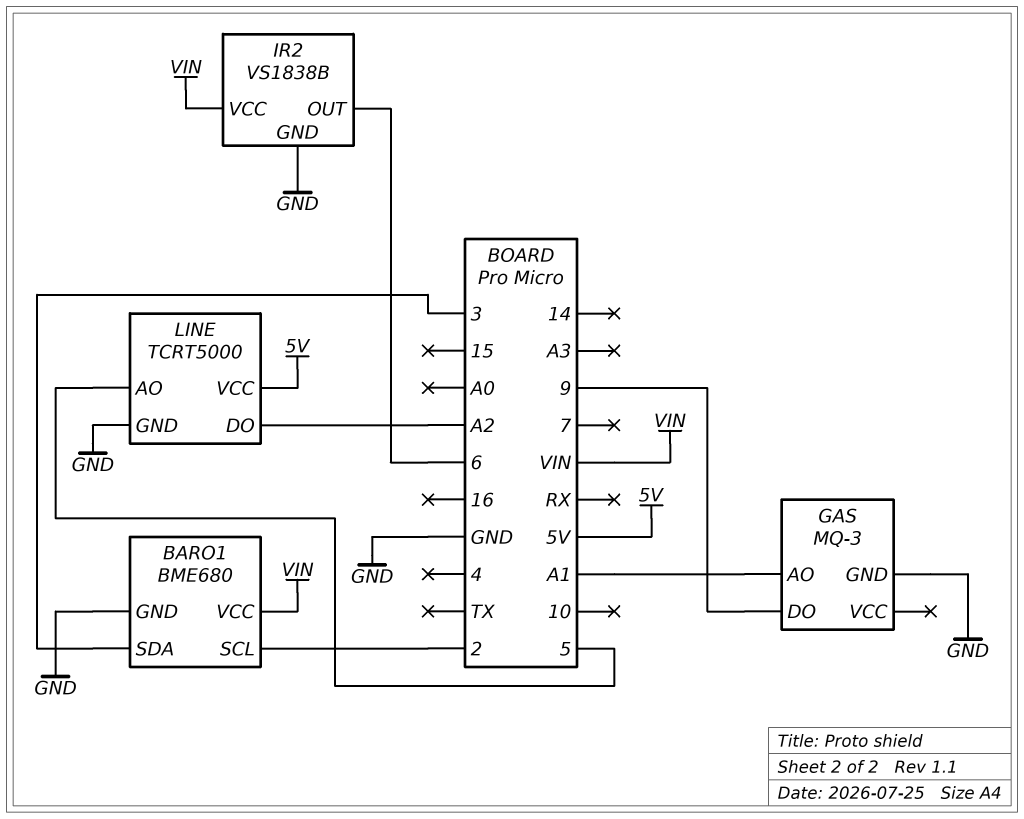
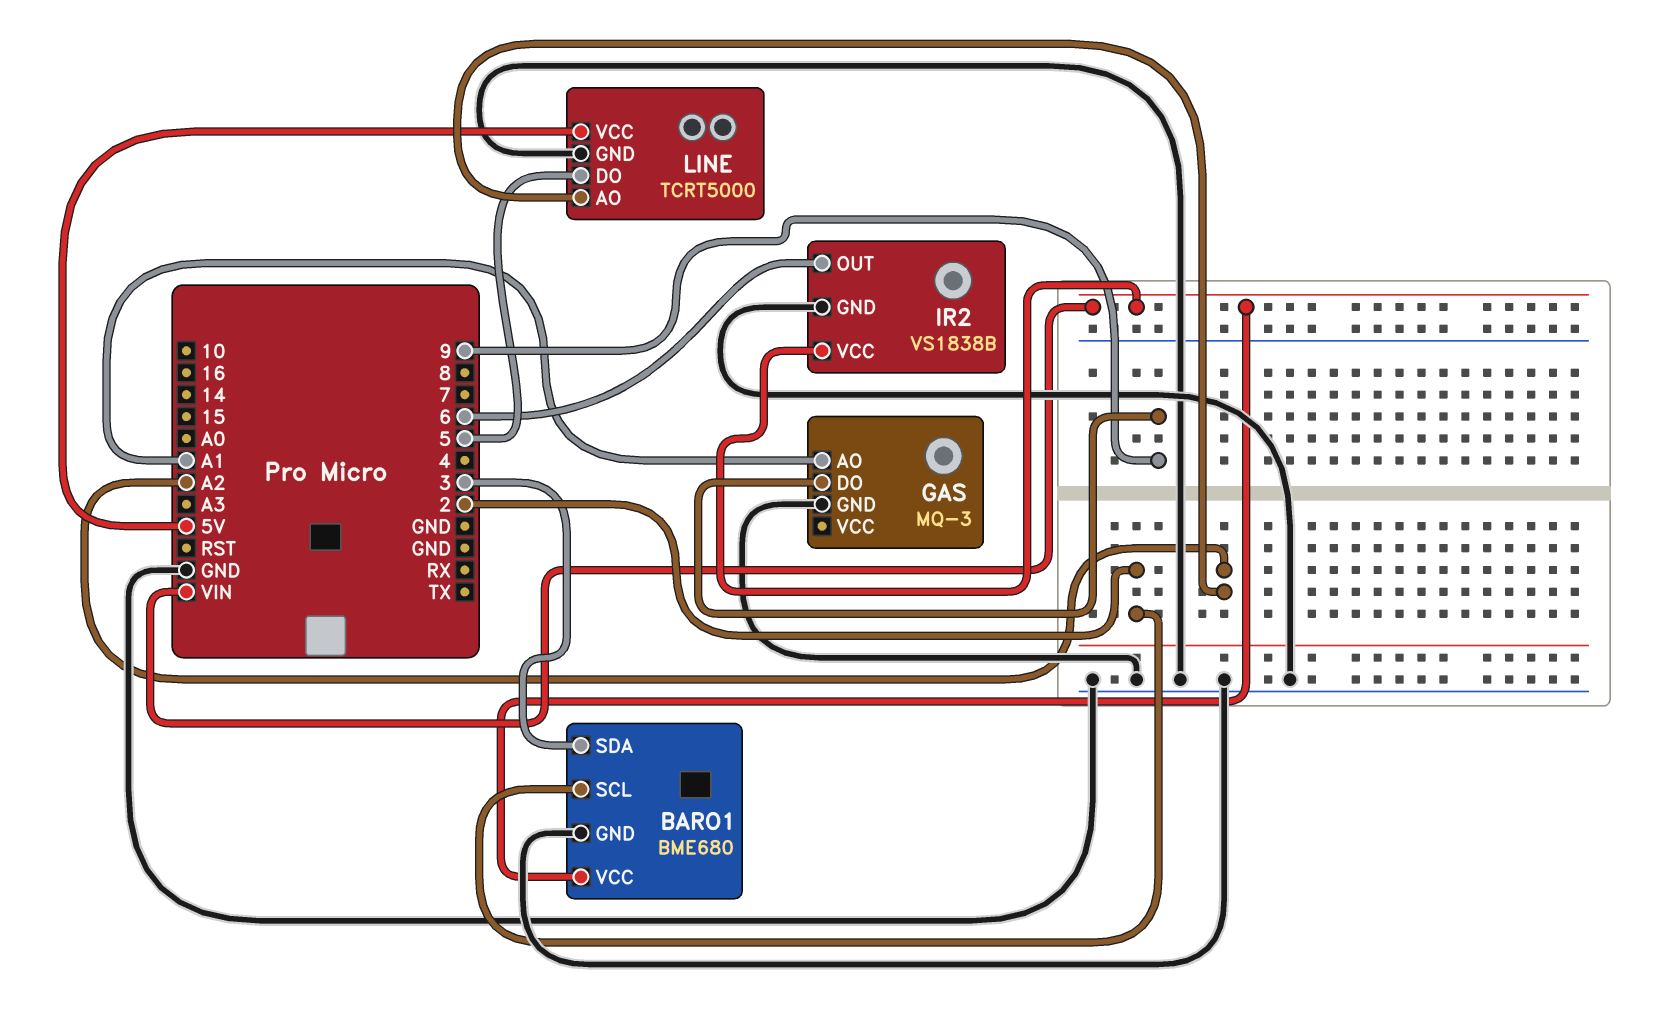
LINE pin AO: 5 -> A2
LINE pin DO: A2 -> 5

